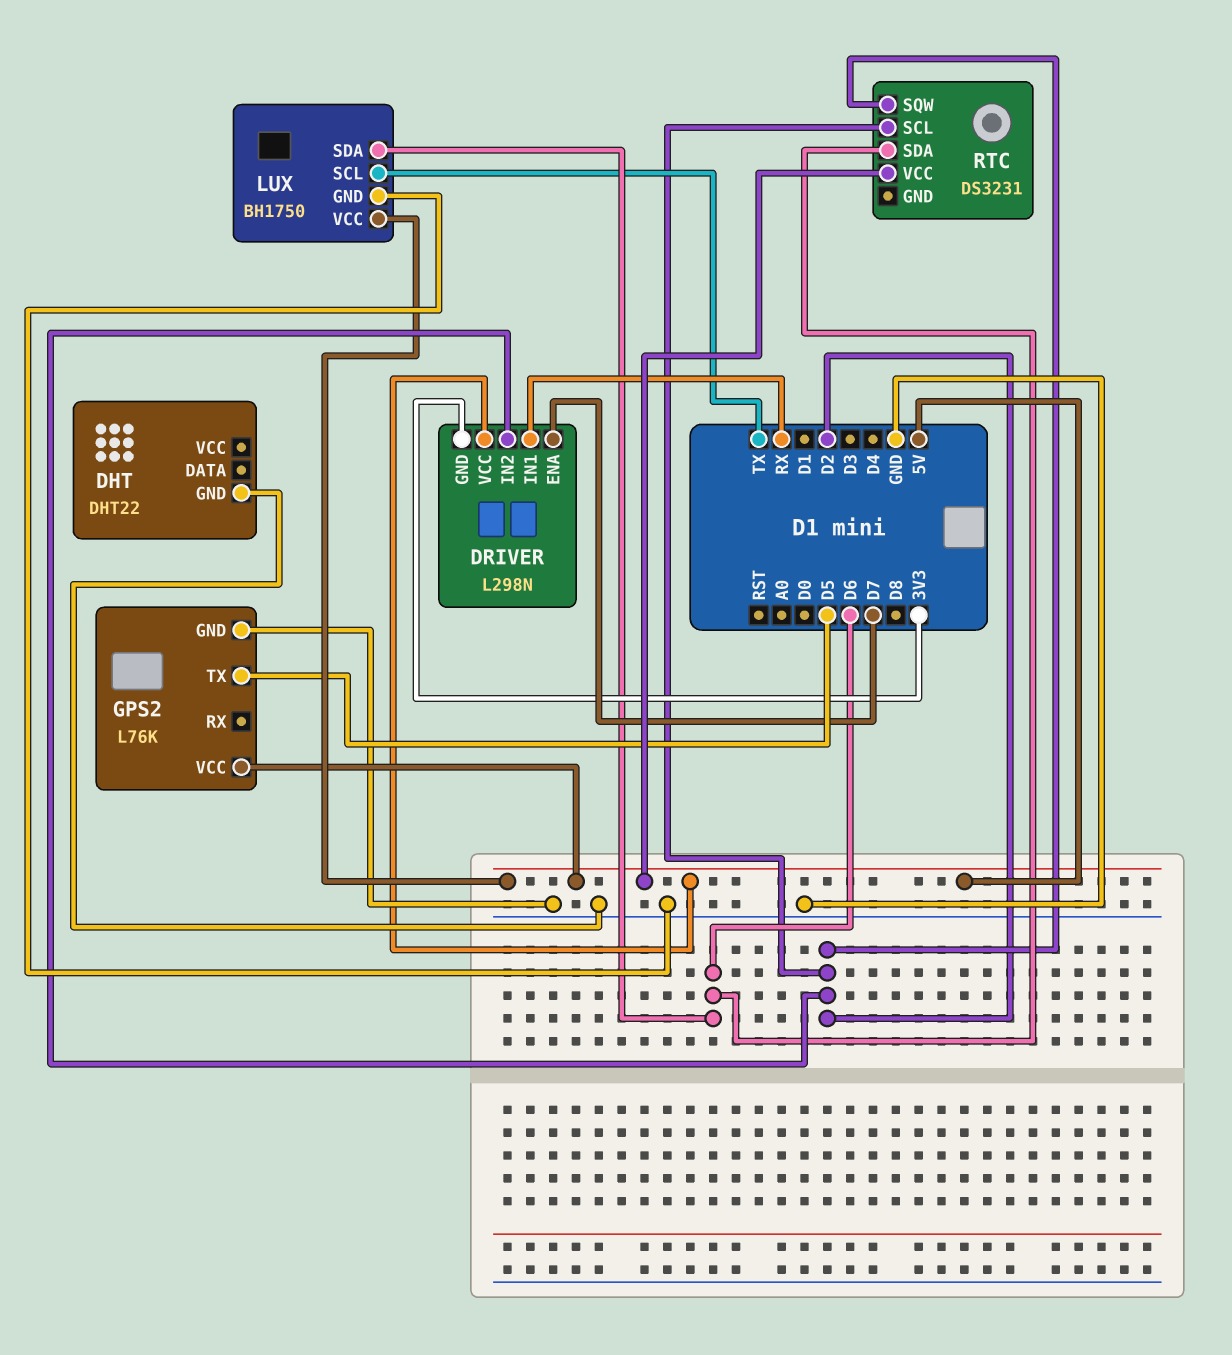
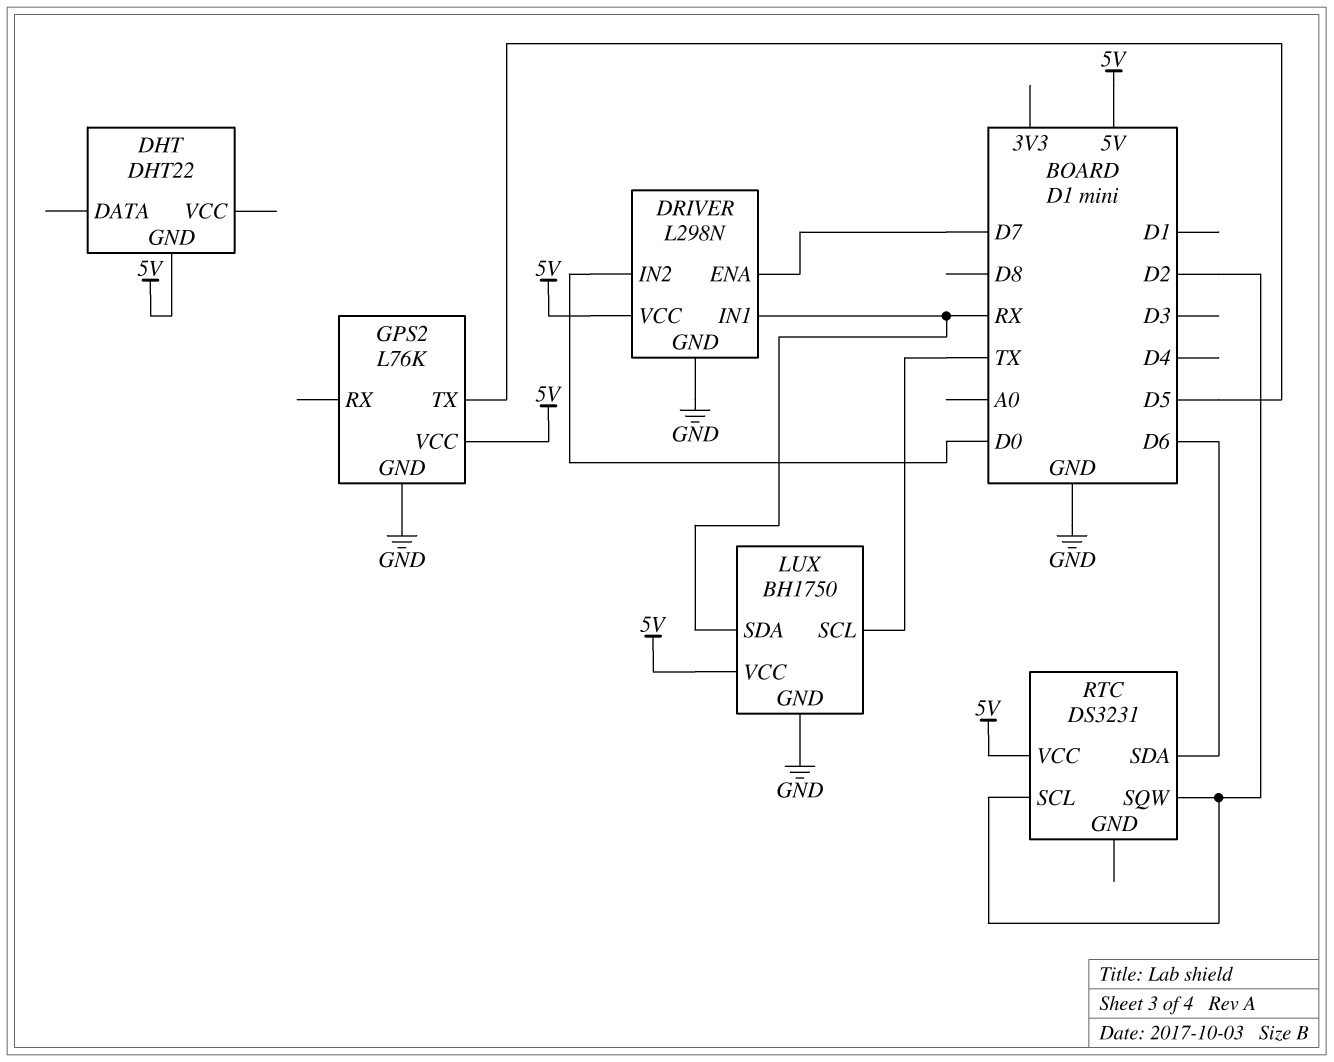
DHT pin GND: GND -> 5V
DRIVER pin GND: 3V3 -> GND
DRIVER pin IN2: D2 -> D0
LUX pin SDA: D6 -> RX

